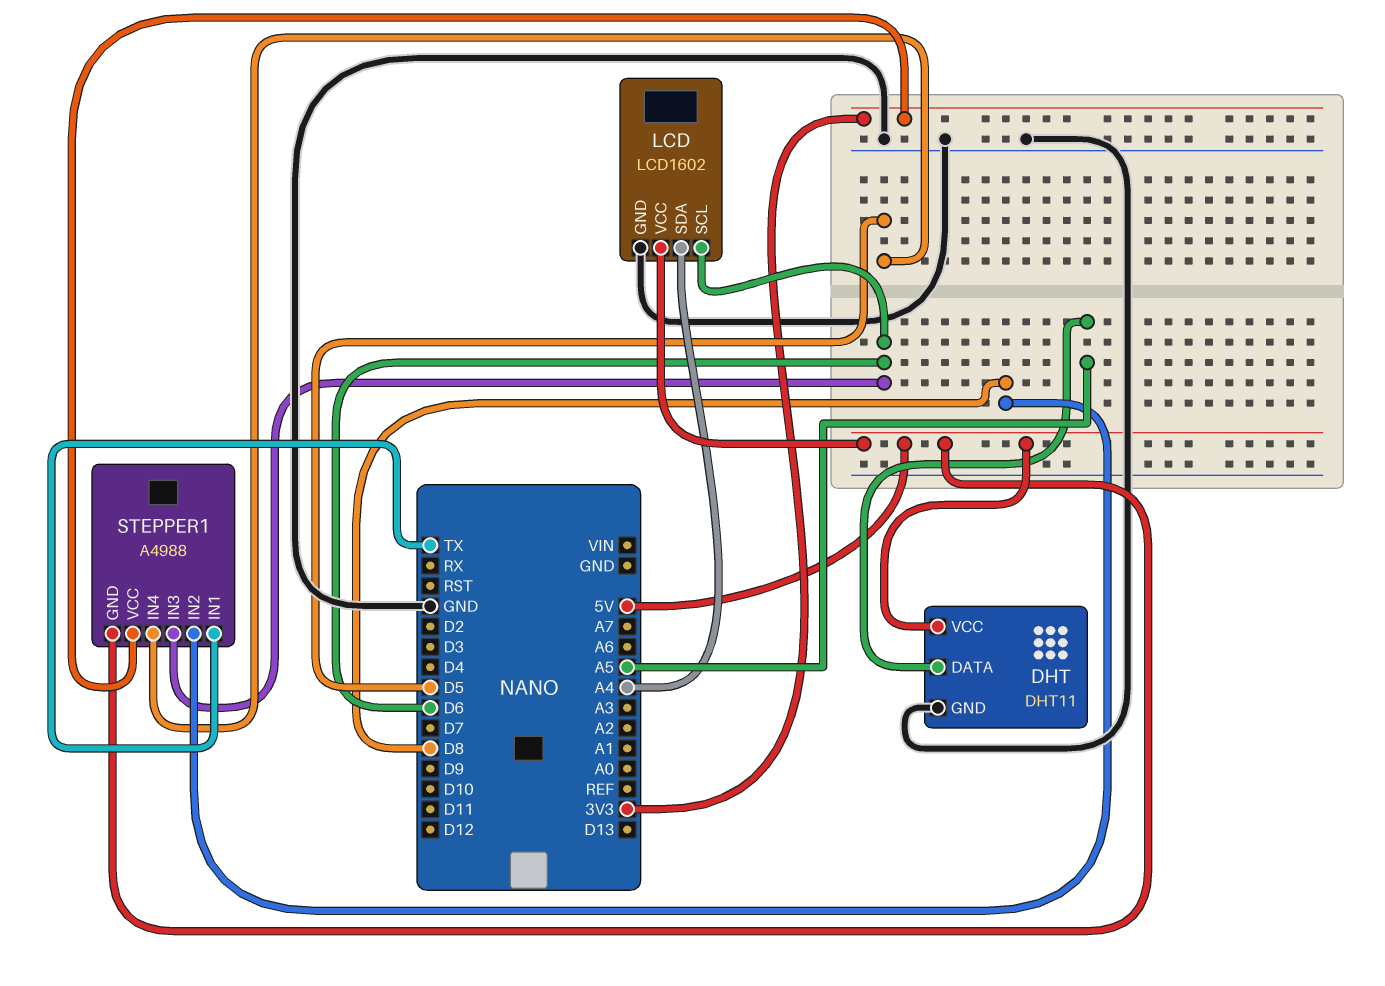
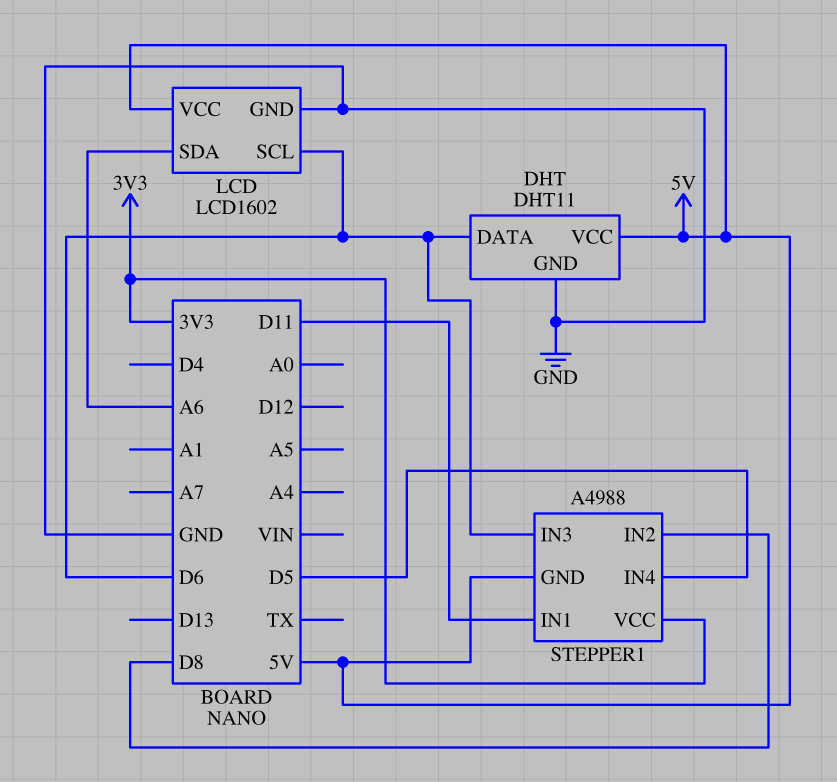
DHT pin DATA: A5 -> D6
LCD pin SDA: A4 -> A6
STEPPER1 pin IN1: TX -> D11

